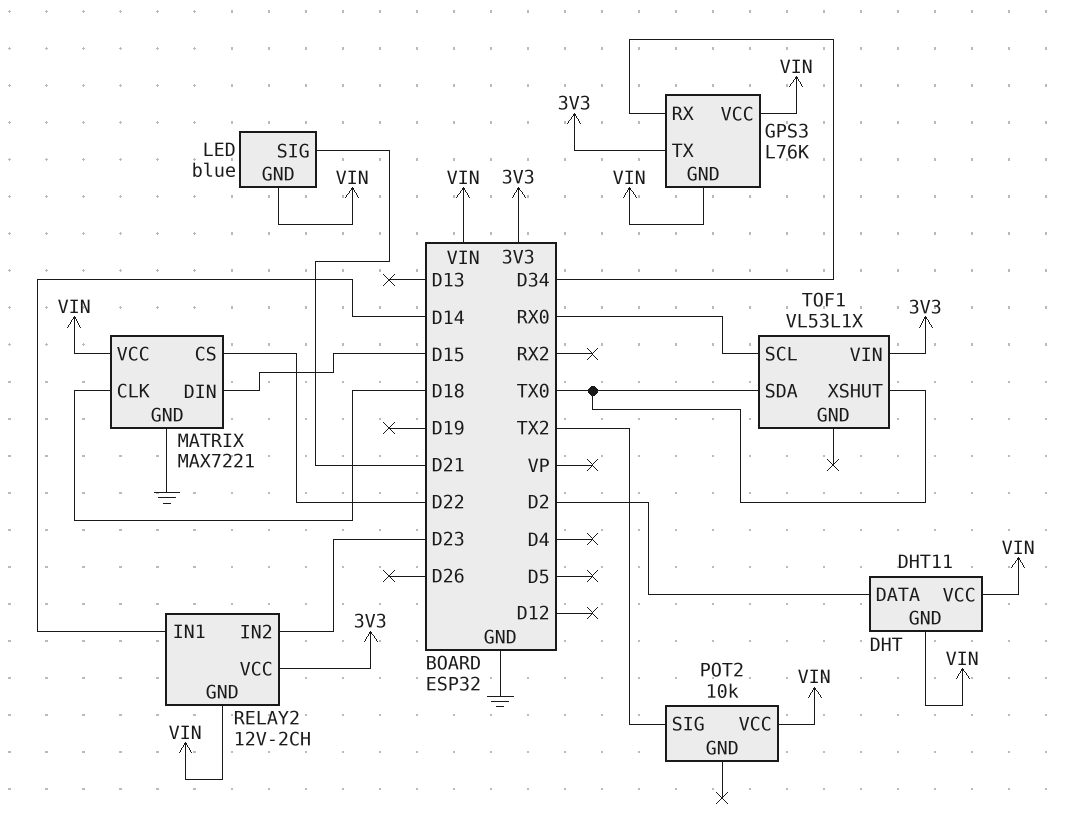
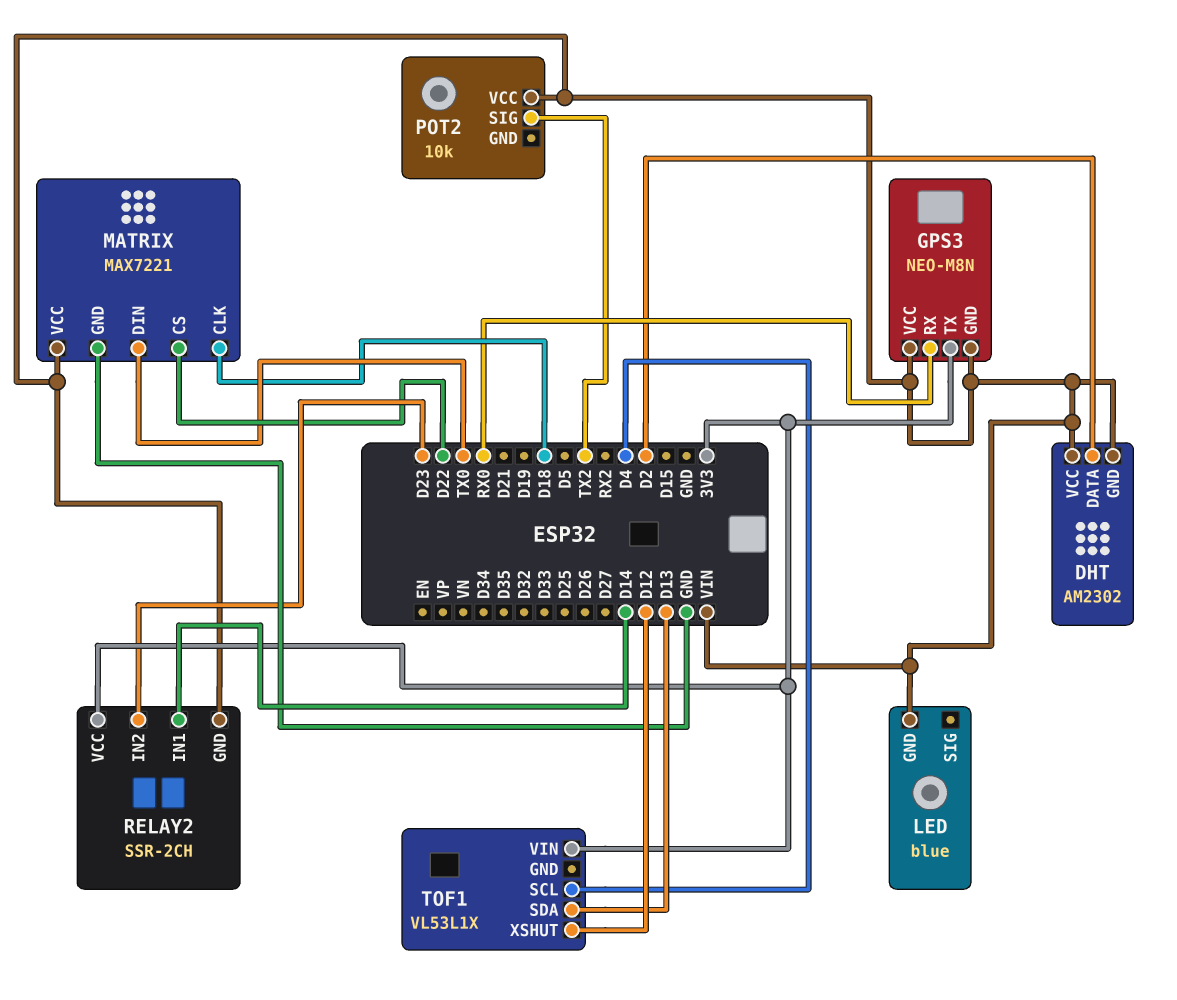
DHT: DHT11 -> AM2302
GPS3: L76K -> NEO-M8N
GPS3 pin RX: D34 -> RX0
LED pin SIG: D21 -> none
MATRIX pin DIN: D15 -> TX0
RELAY2: 12V-2CH -> SSR-2CH
TOF1 pin SCL: RX0 -> D4
TOF1 pin SDA: TX0 -> D13
TOF1 pin XSHUT: TX0 -> D12

